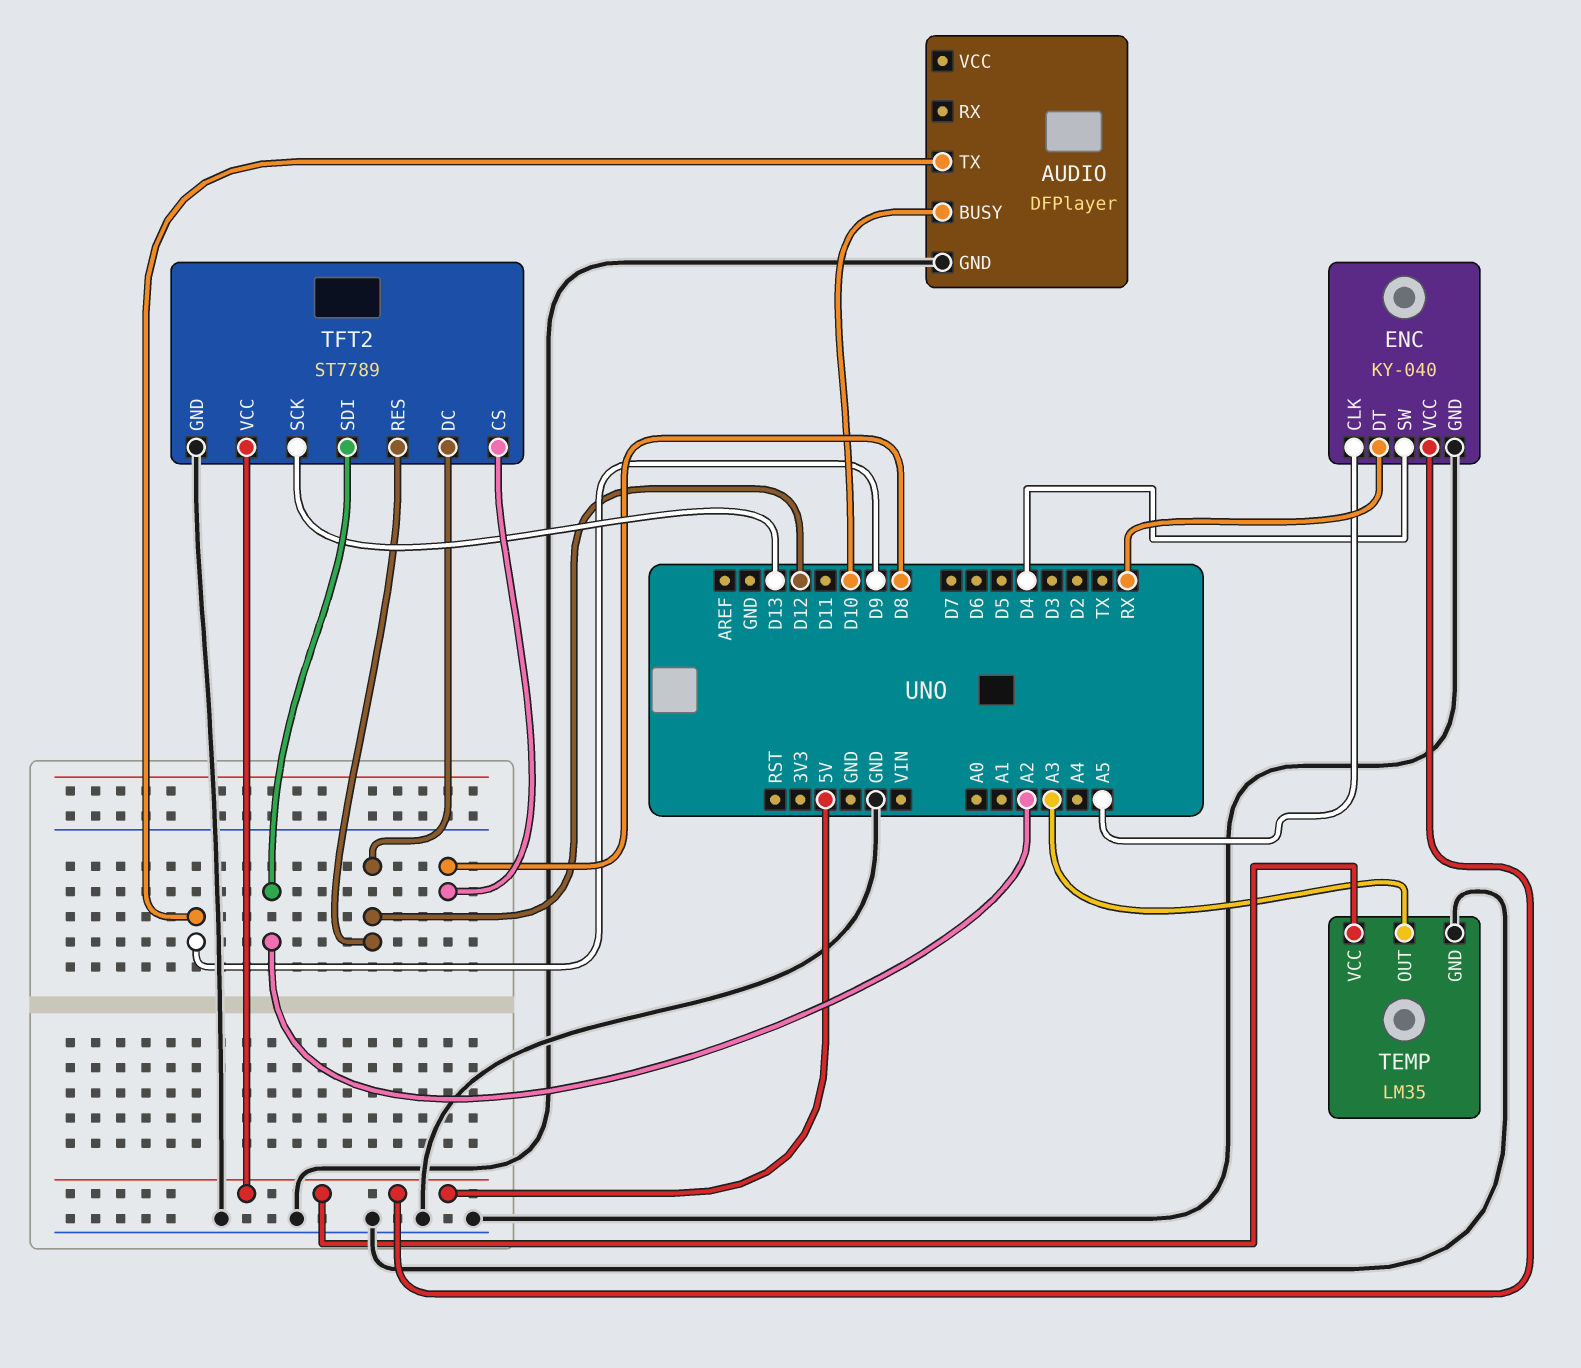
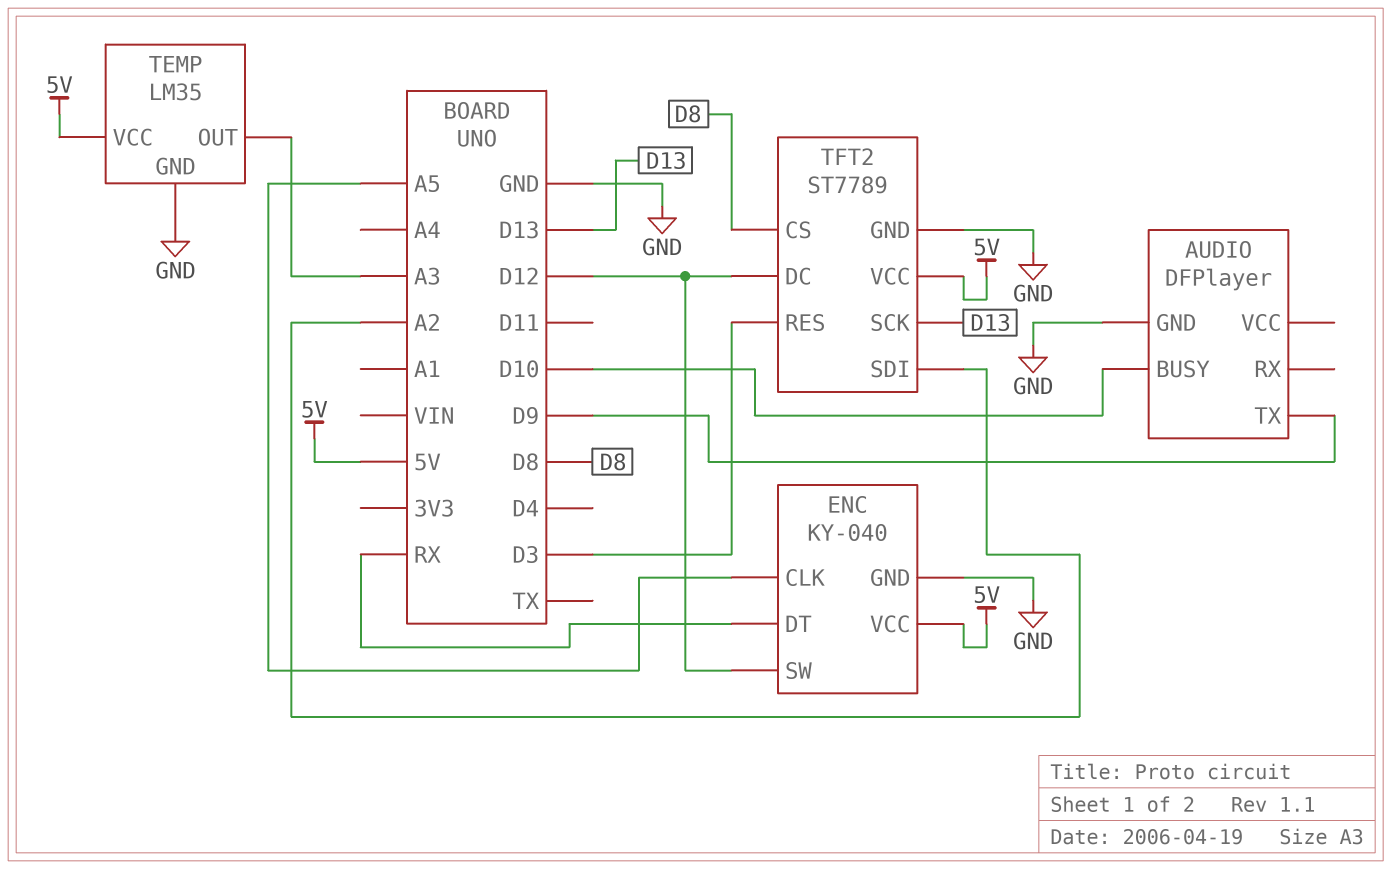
ENC pin SW: D4 -> D12
TFT2 pin RES: D12 -> D3

